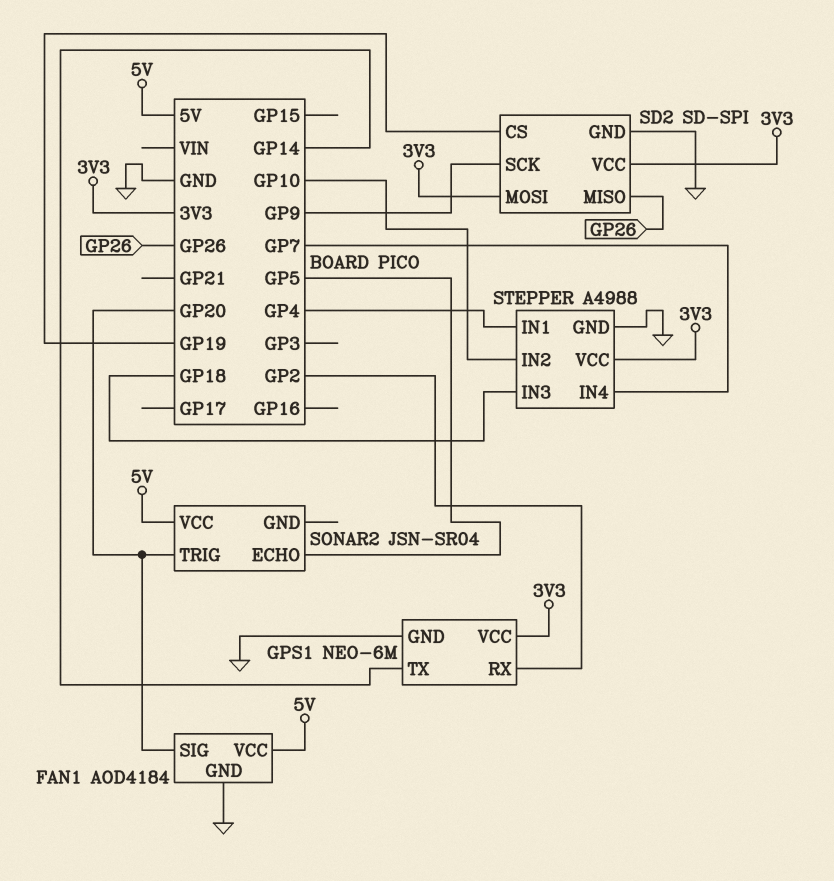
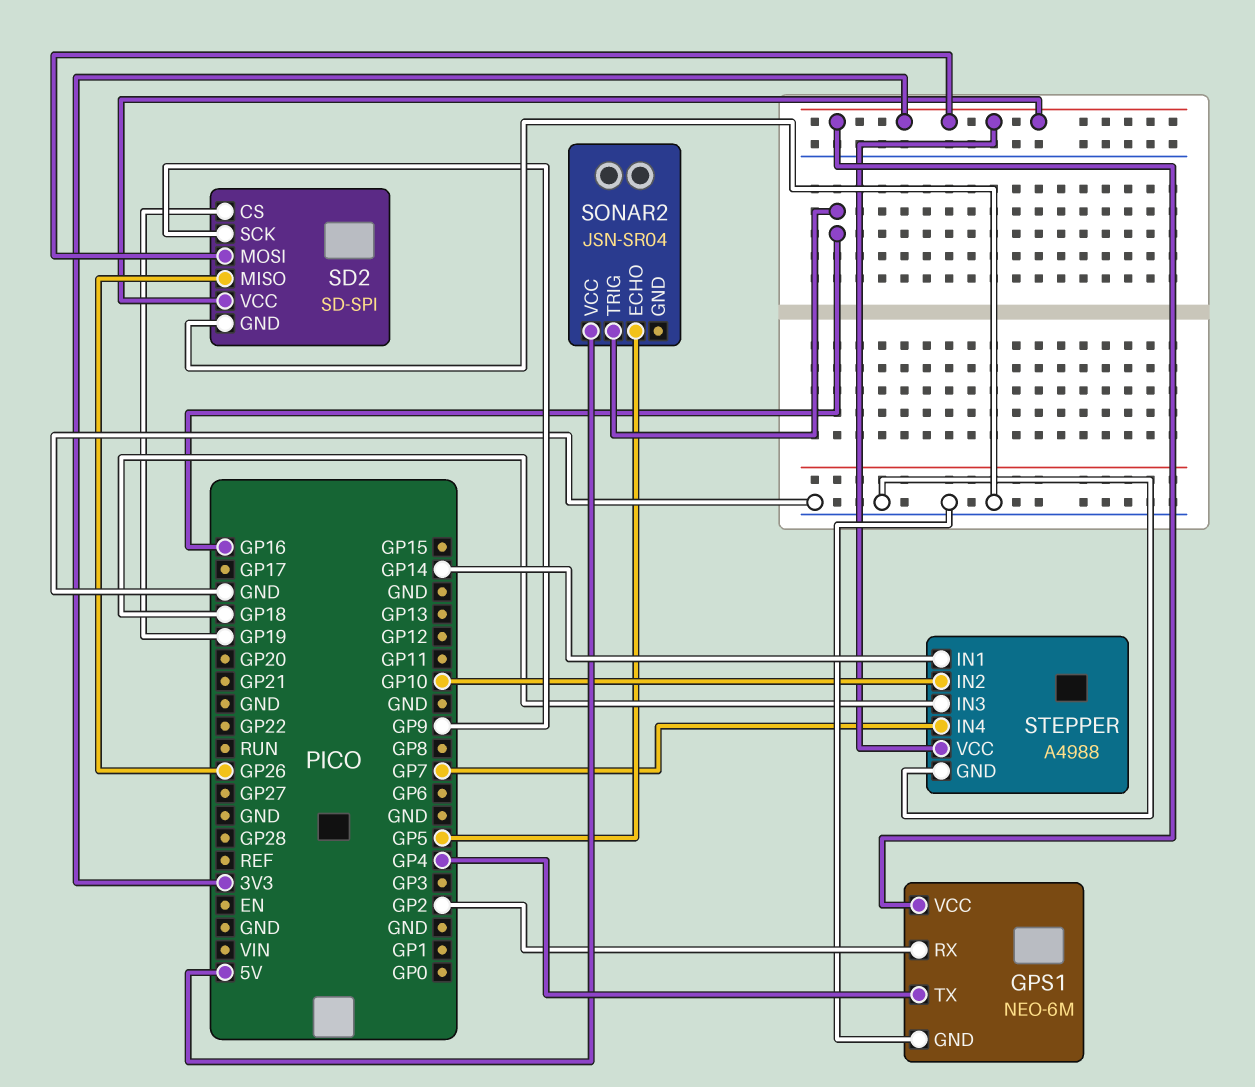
FAN1: AOD4184 -> none
FAN1 pin GND: GND -> none
FAN1 pin SIG: GP20 -> none
FAN1 pin VCC: 5V -> none
GPS1 pin TX: GP14 -> GP4
SONAR2 pin TRIG: GP20 -> GP16
STEPPER pin IN1: GP4 -> GP14

